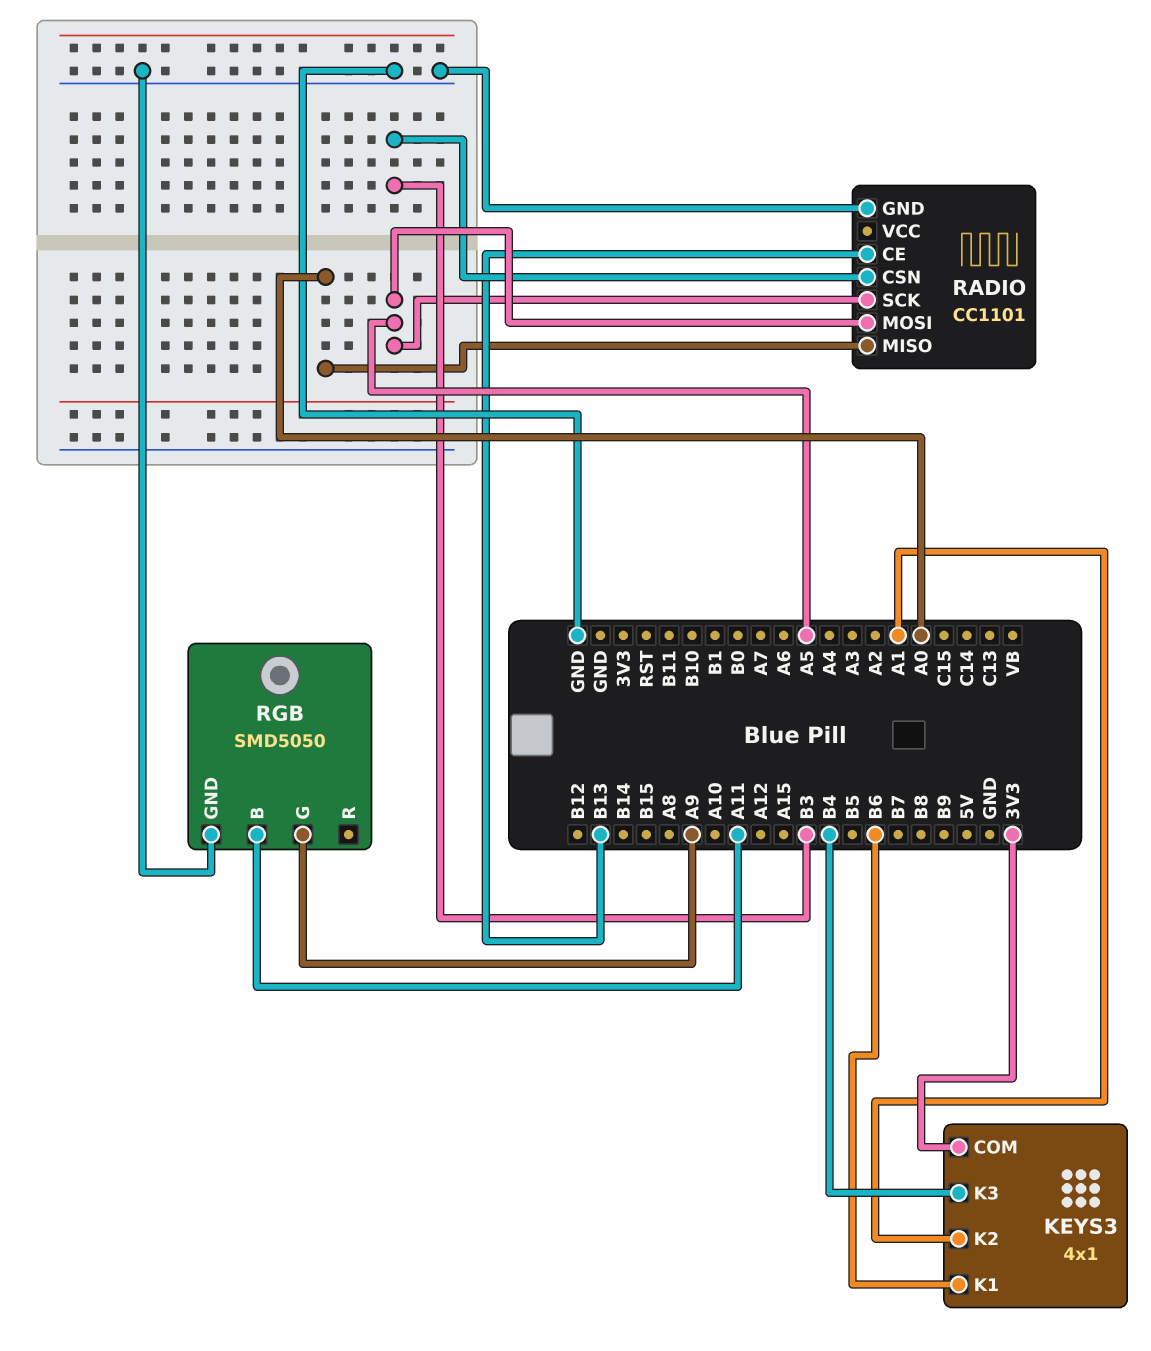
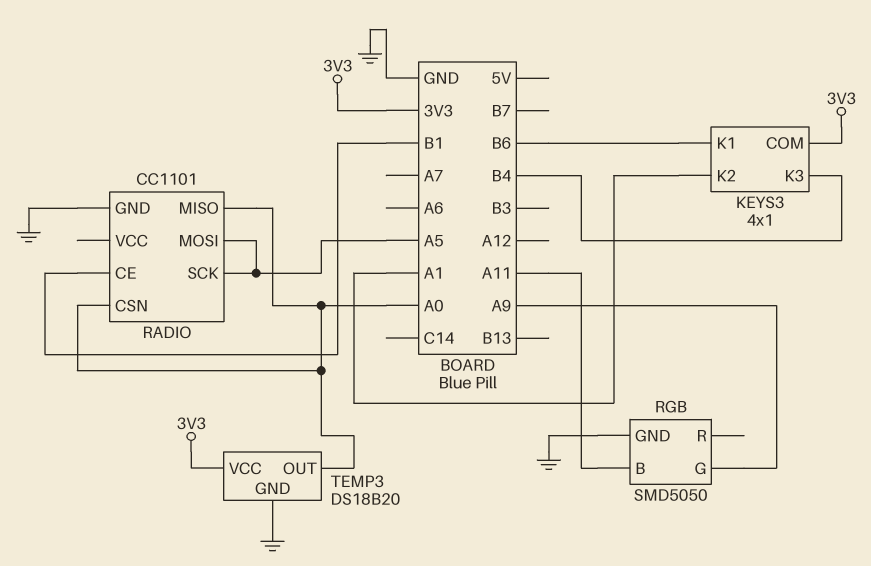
RADIO pin CE: B13 -> B1
RADIO pin CSN: B3 -> A0
TEMP3: none -> DS18B20
TEMP3 pin GND: none -> GND
TEMP3 pin OUT: none -> A0
TEMP3 pin VCC: none -> 3V3

